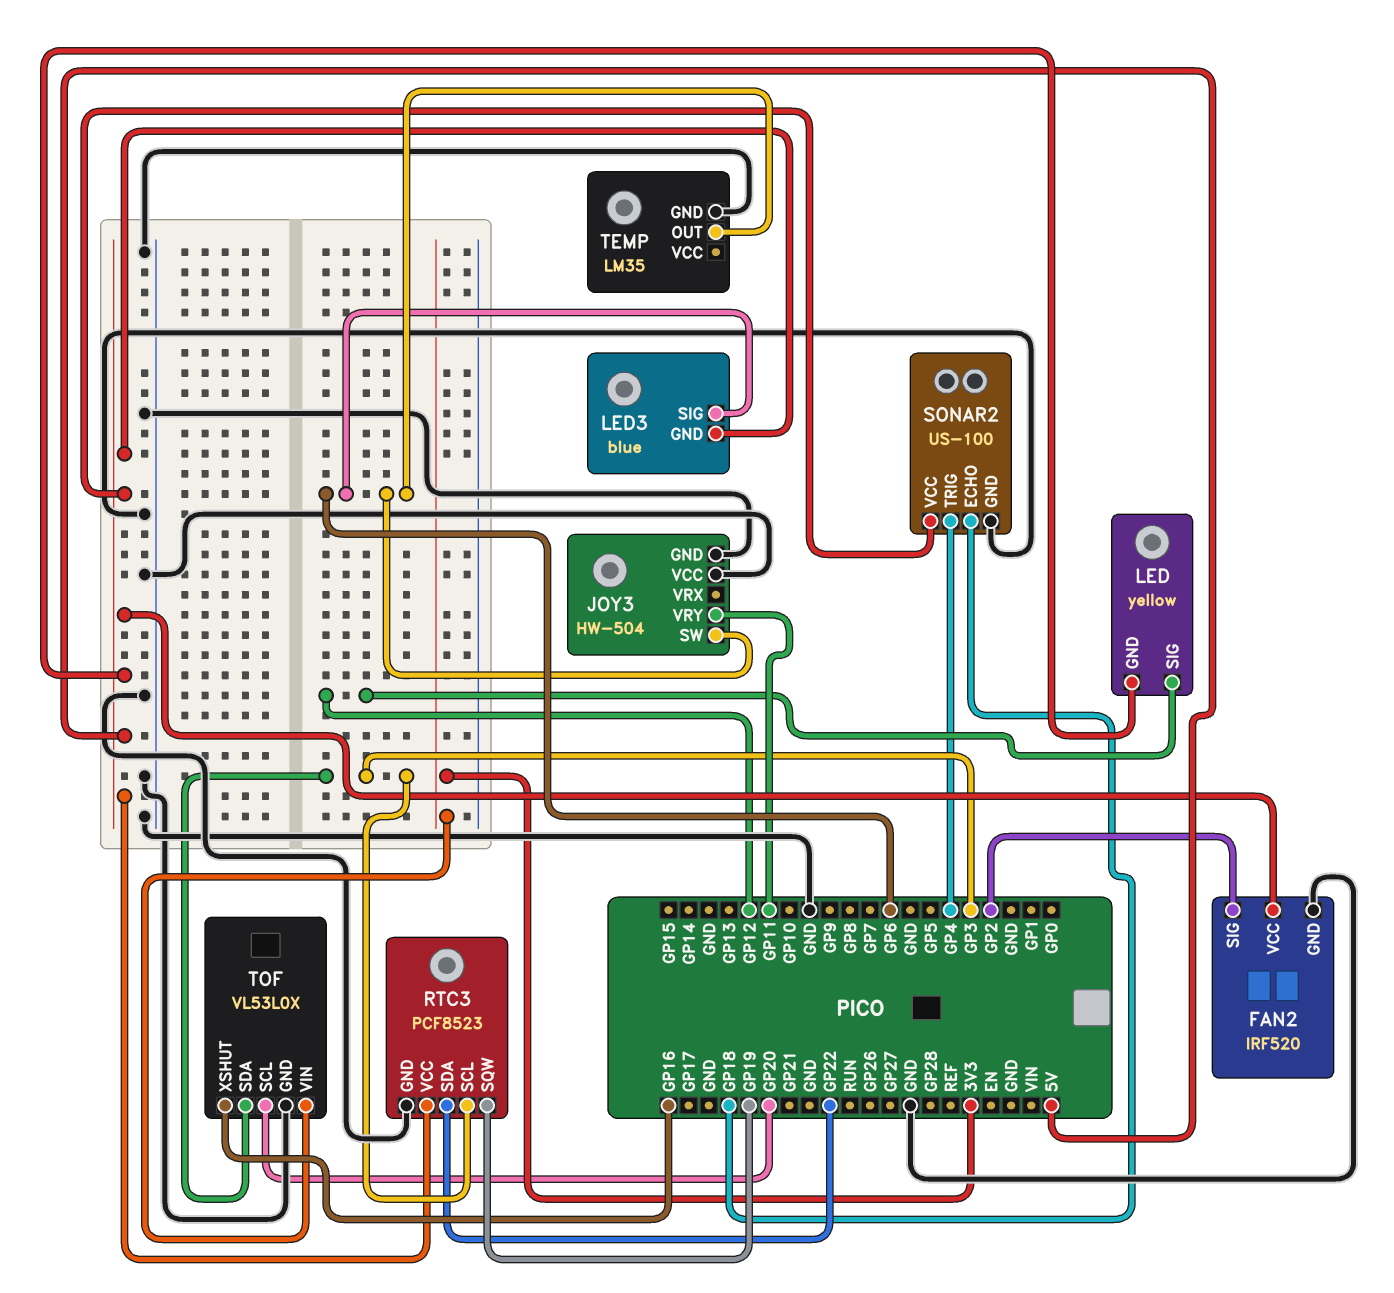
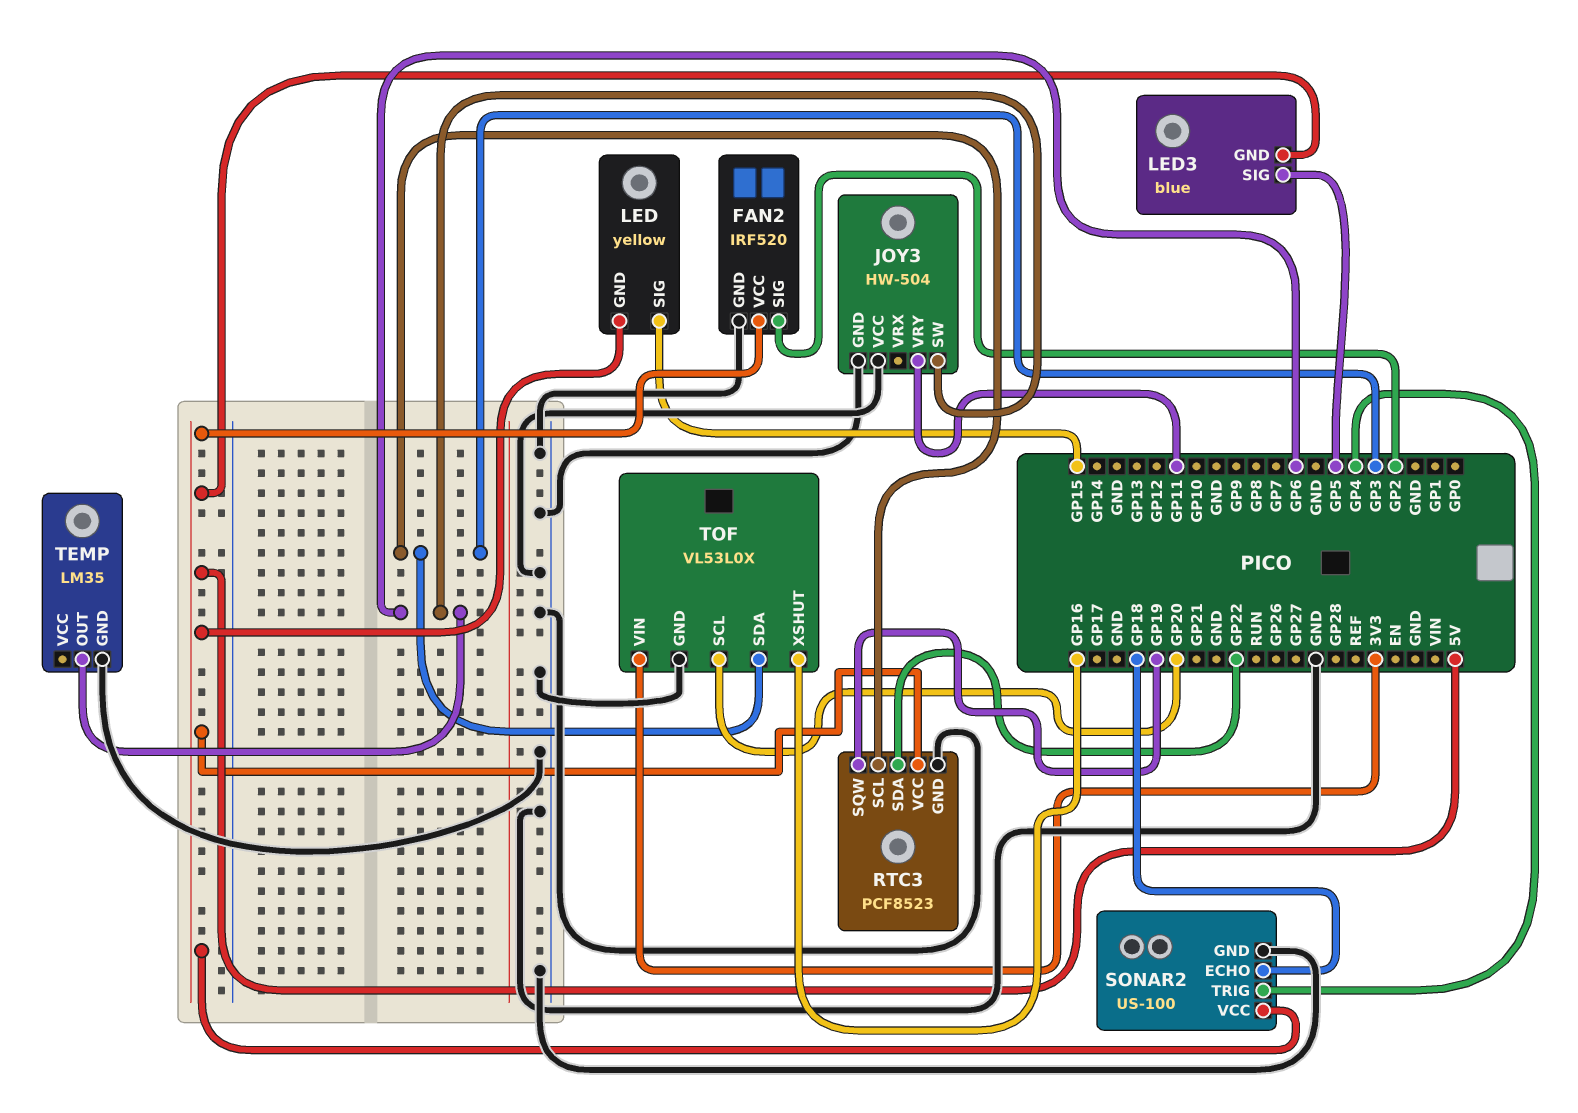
LED pin SIG: GP12 -> GP15
LED3 pin SIG: GP6 -> GP5

